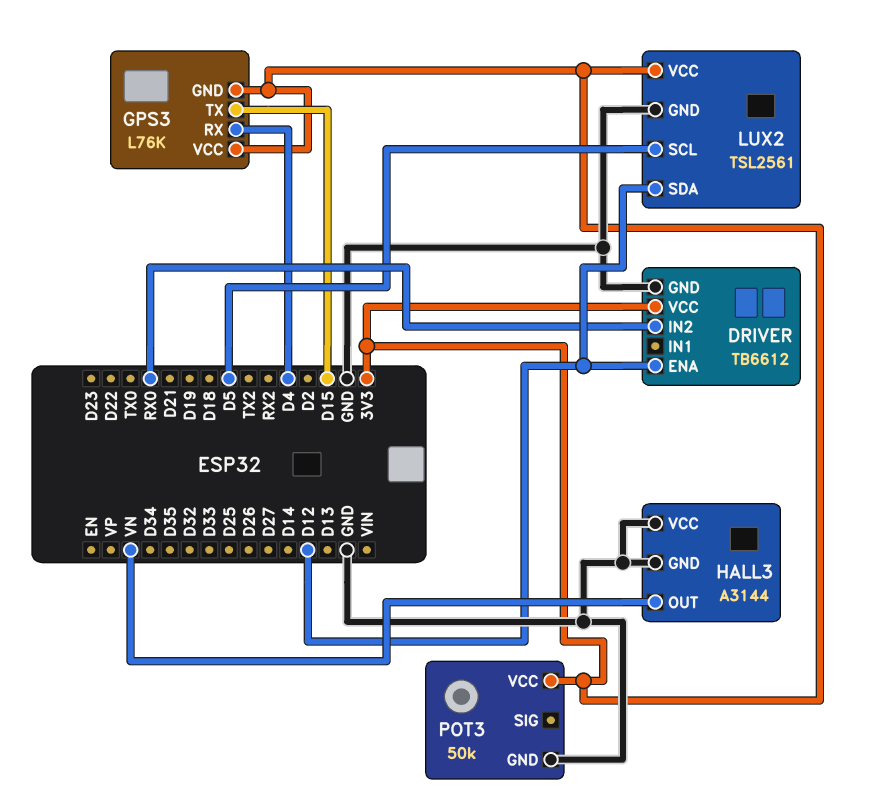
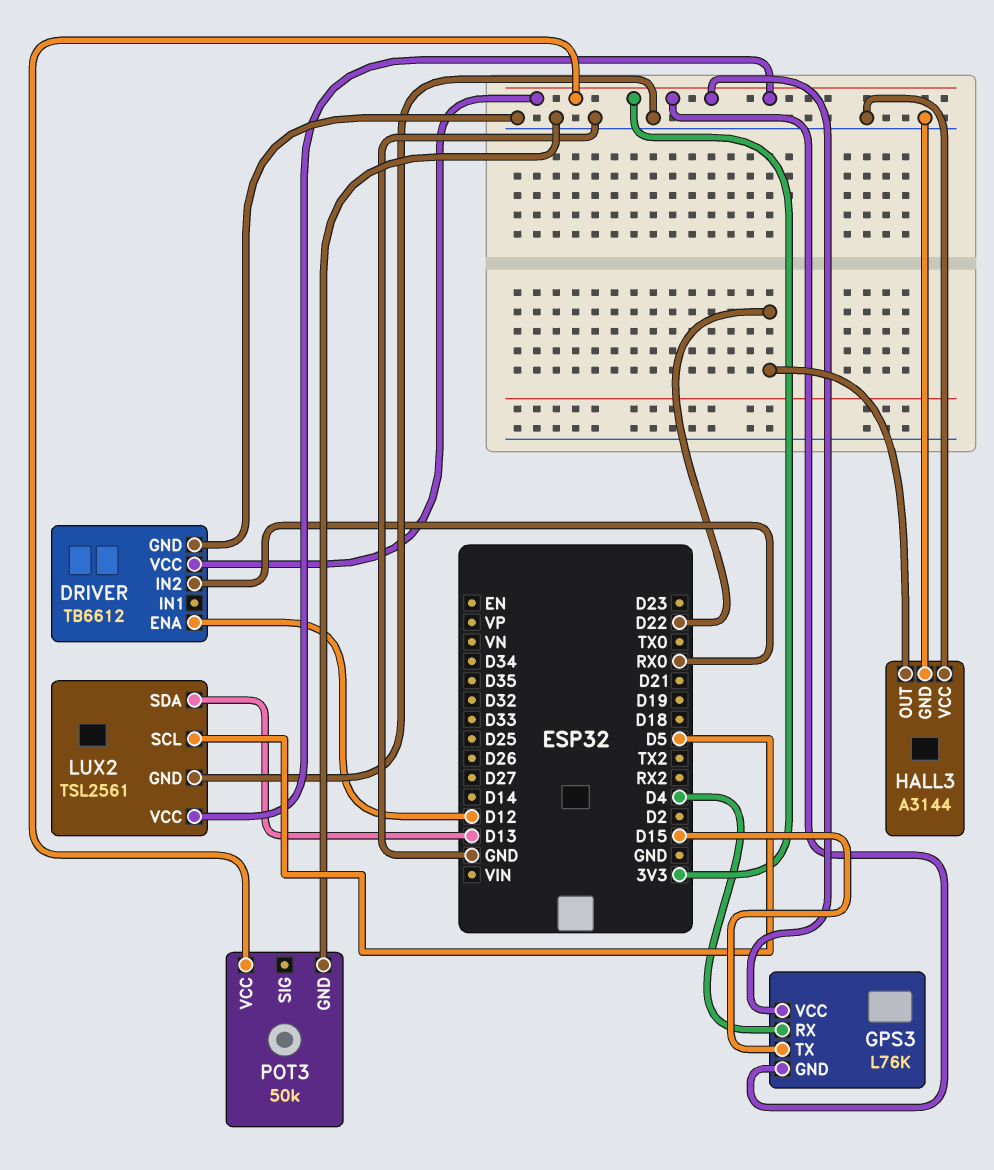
HALL3 pin OUT: VN -> D22
LUX2 pin SDA: D12 -> D13

